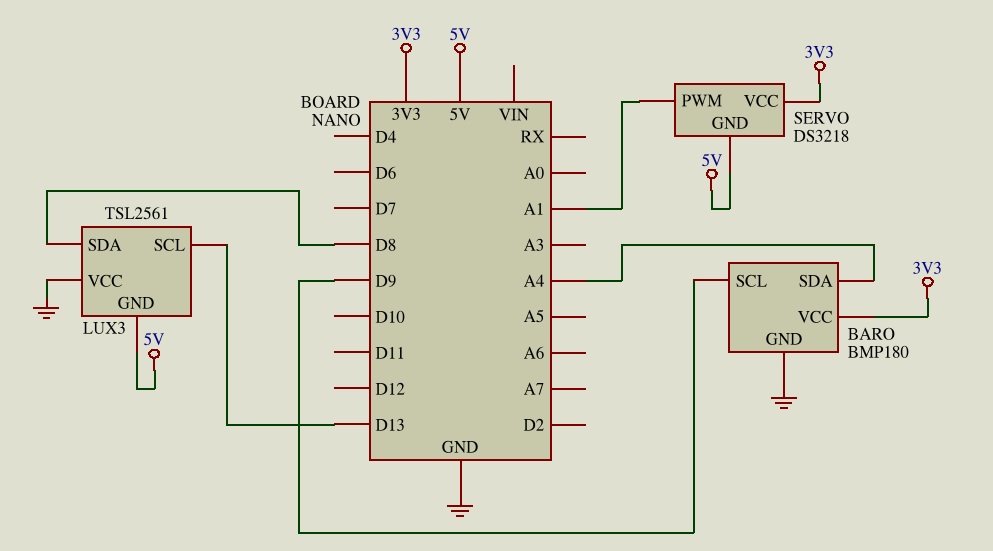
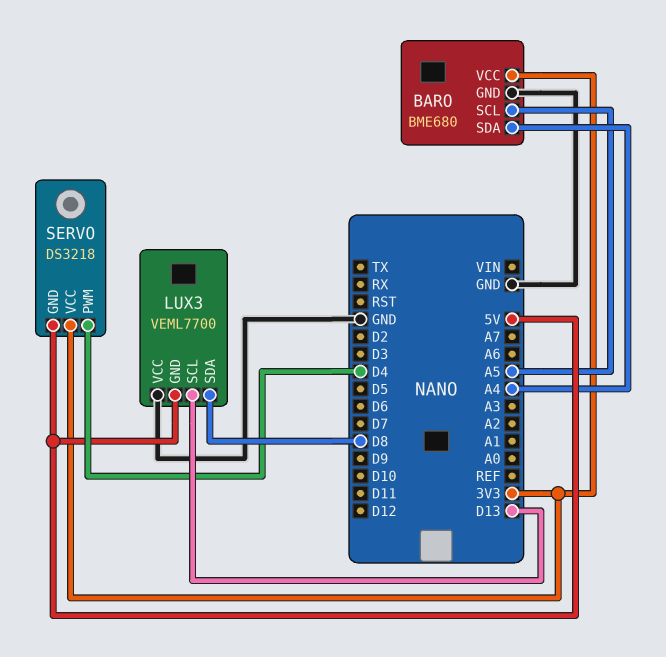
BARO: BMP180 -> BME680
BARO pin SCL: D9 -> A5
LUX3: TSL2561 -> VEML7700
SERVO pin PWM: A1 -> D4

